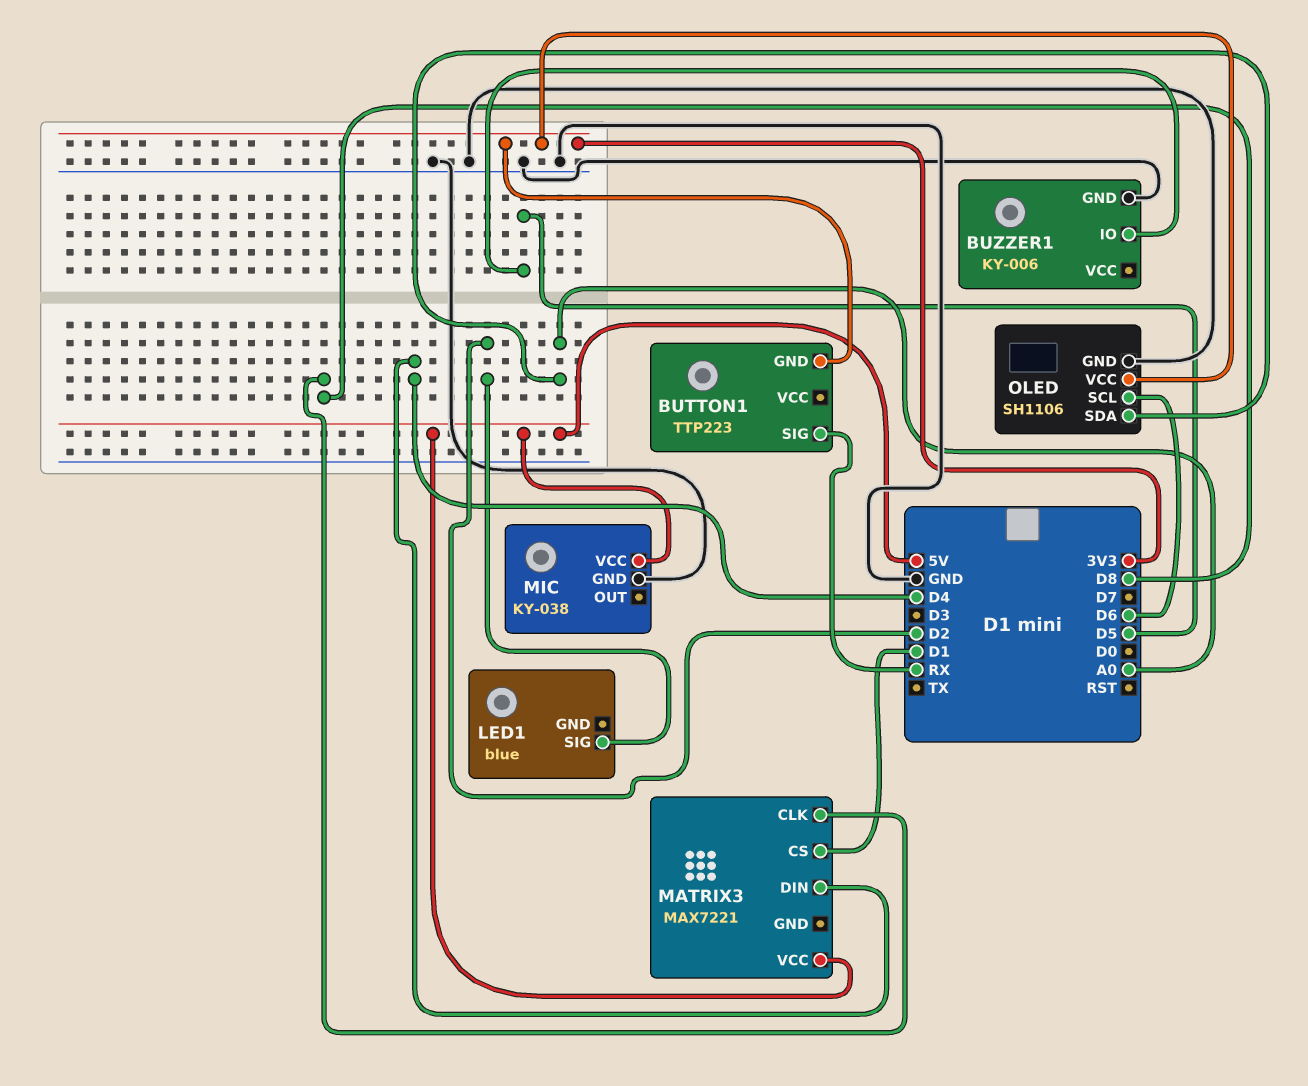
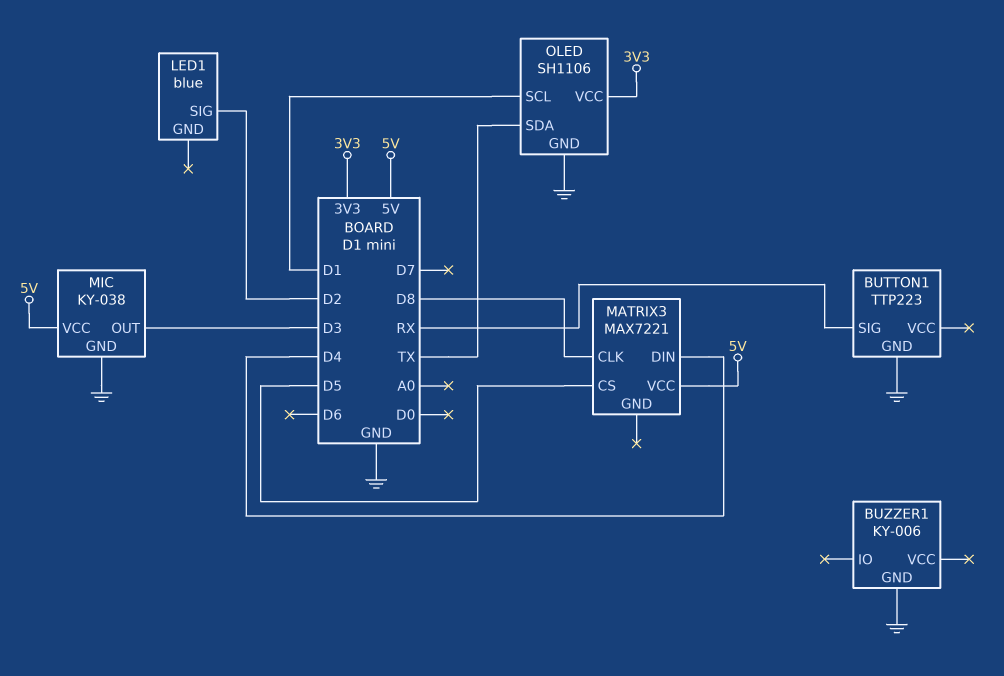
BUTTON1 pin GND: 3V3 -> GND
BUZZER1 pin IO: D5 -> none
MATRIX3 pin CS: D1 -> D5
MIC pin OUT: none -> D3
OLED pin SCL: D6 -> D1
OLED pin SDA: A0 -> TX

